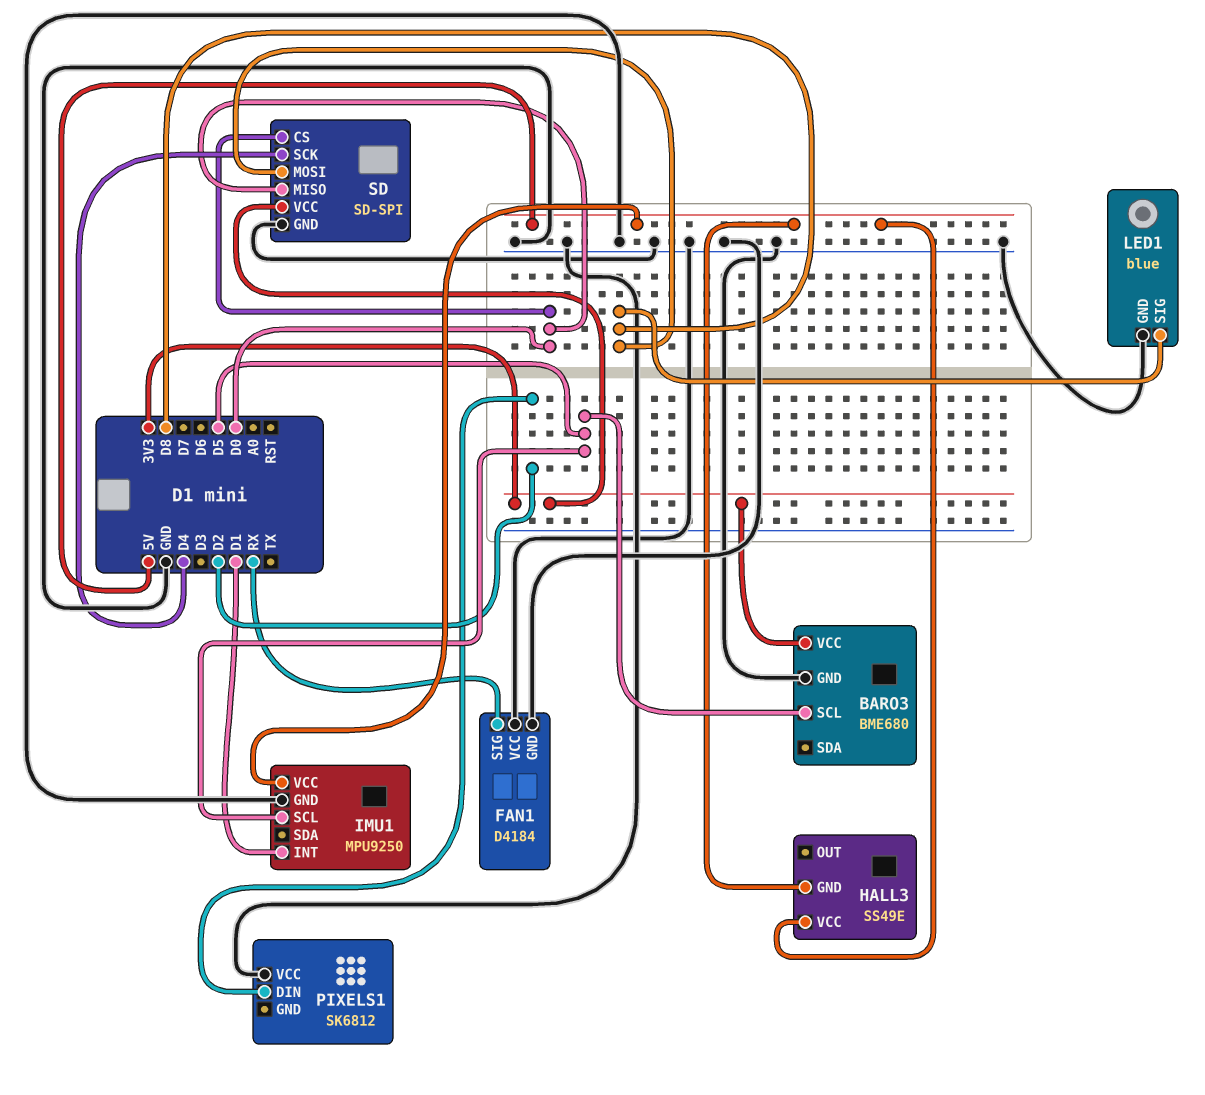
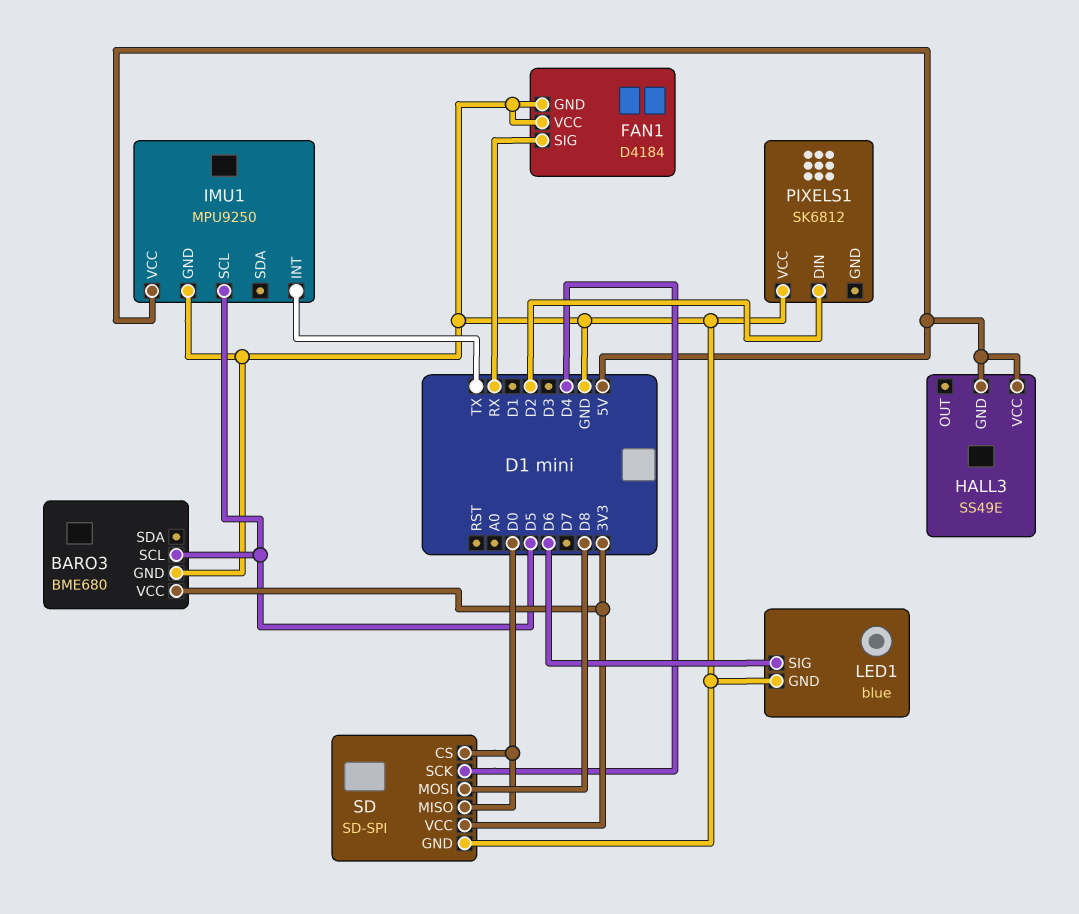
IMU1 pin INT: D1 -> TX
LED1 pin SIG: D8 -> D6

